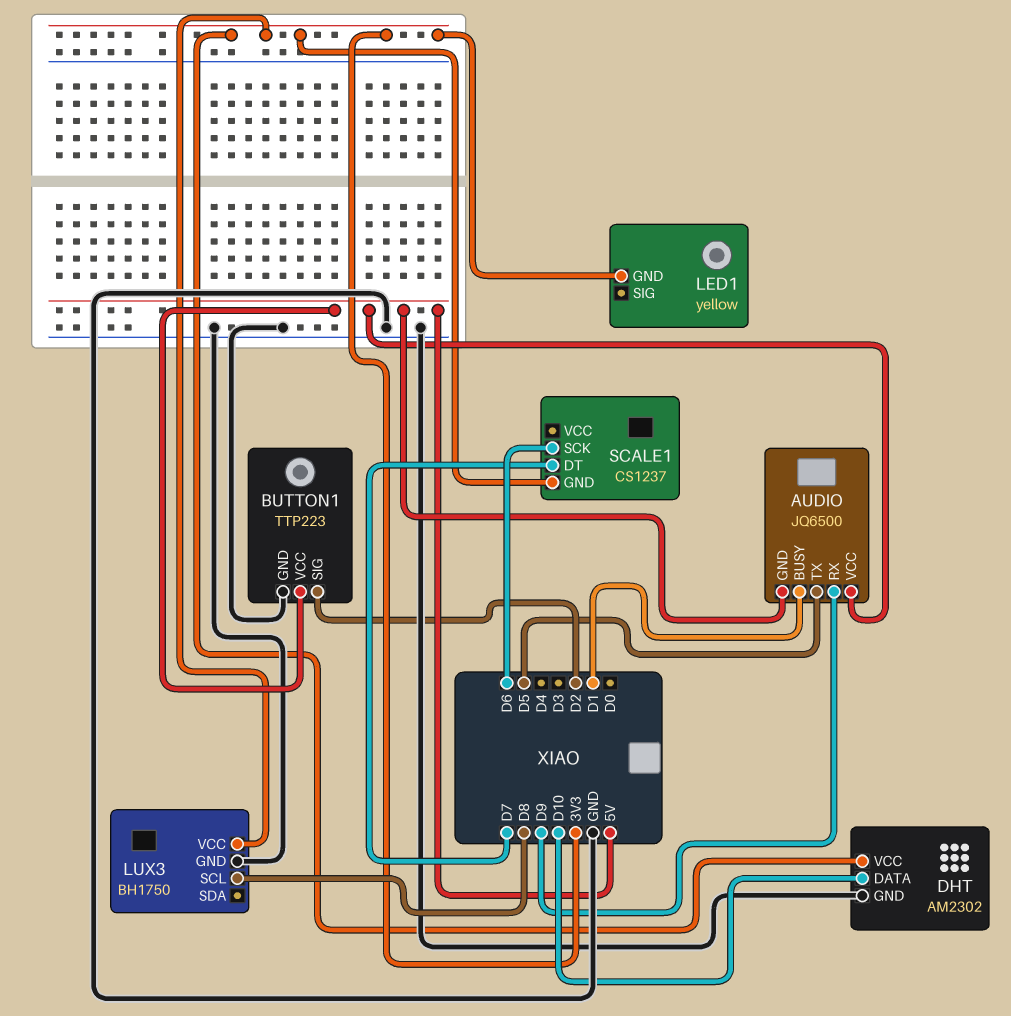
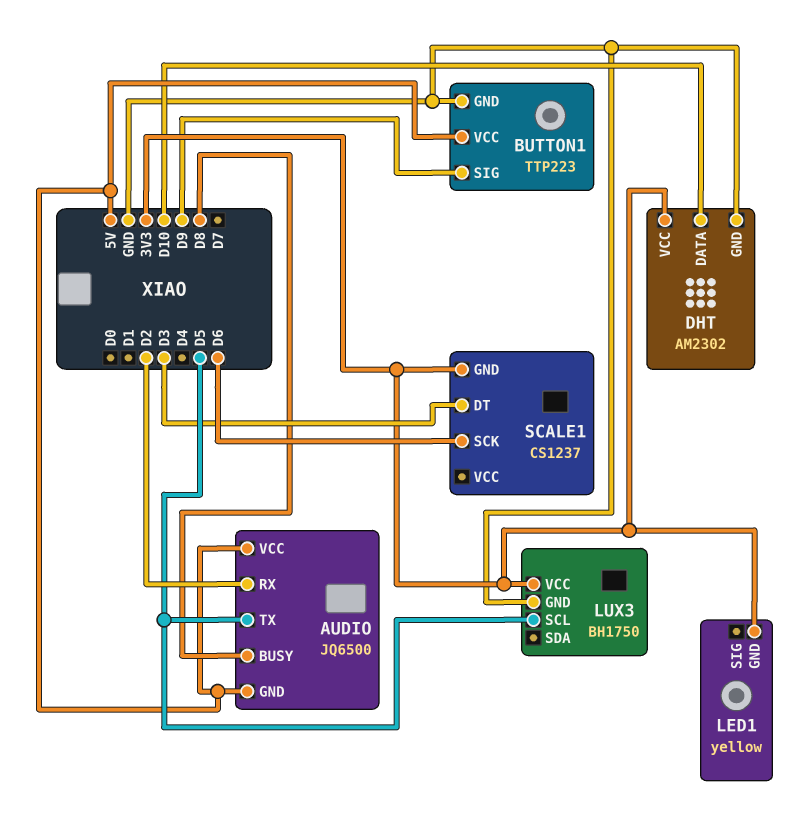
AUDIO pin BUSY: D1 -> D8
AUDIO pin RX: D9 -> D2
BUTTON1 pin SIG: D2 -> D9
LUX3 pin SCL: D8 -> D5
SCALE1 pin DT: D7 -> D3

